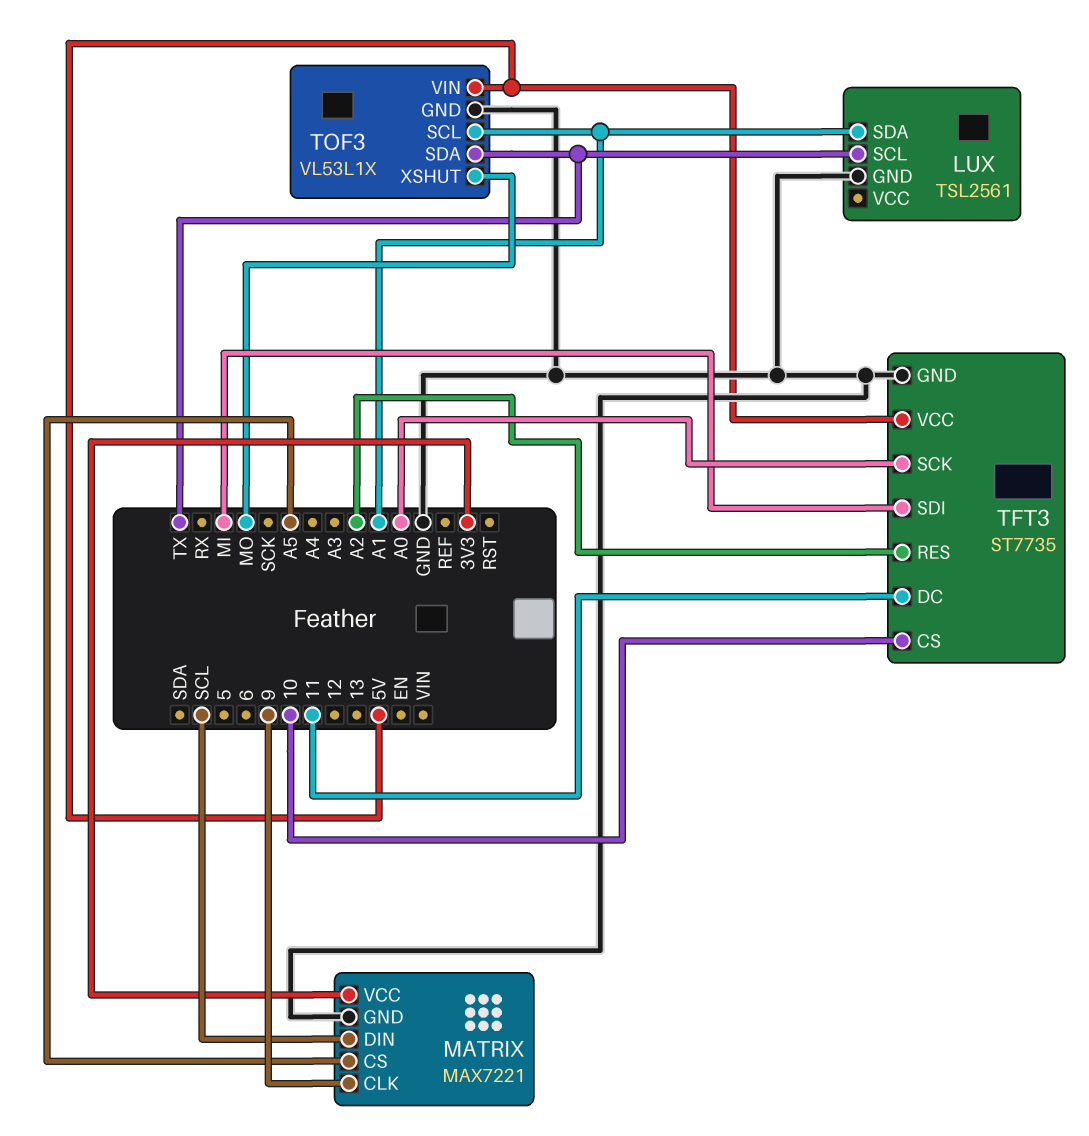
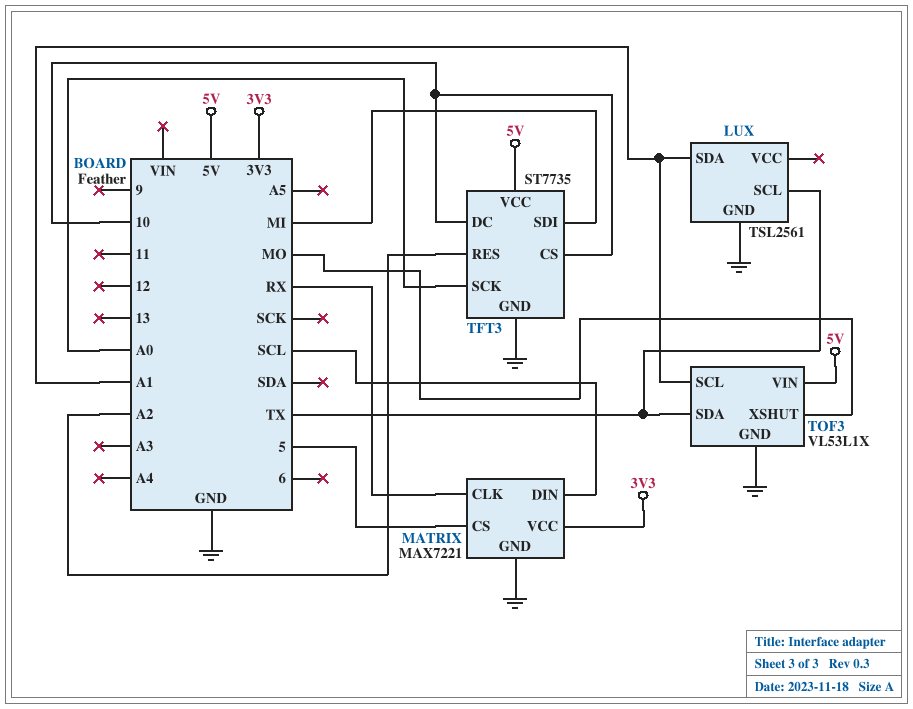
MATRIX pin CLK: 9 -> RX
MATRIX pin CS: A5 -> 5
TFT3 pin DC: 11 -> 10

